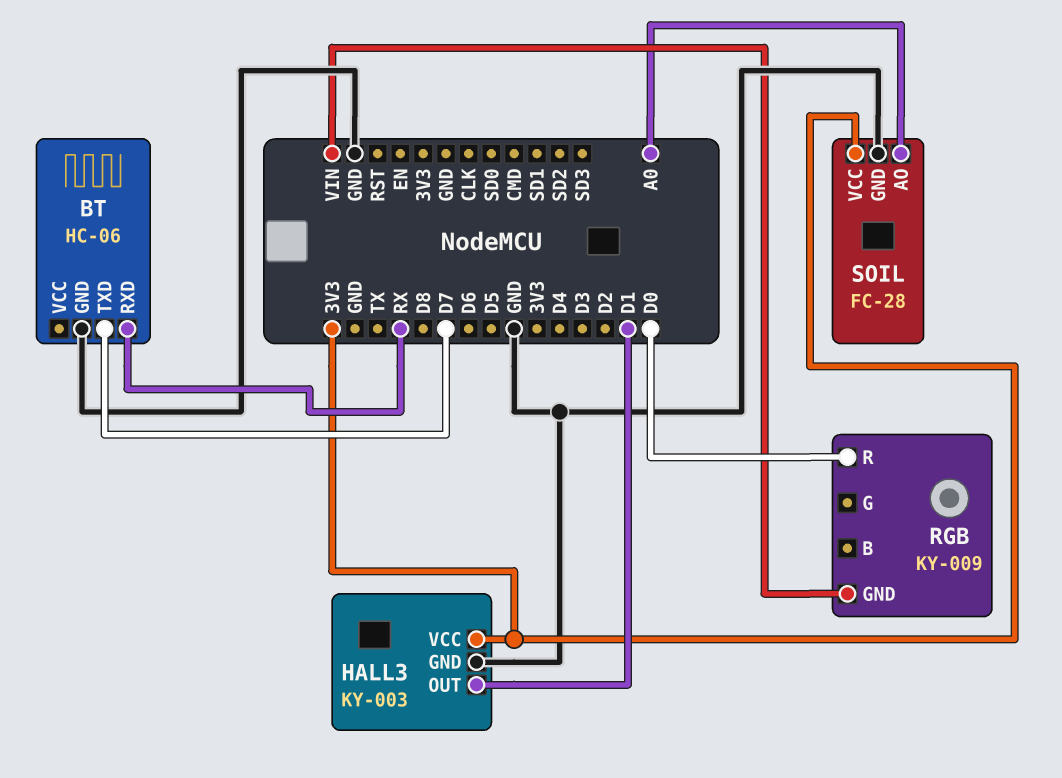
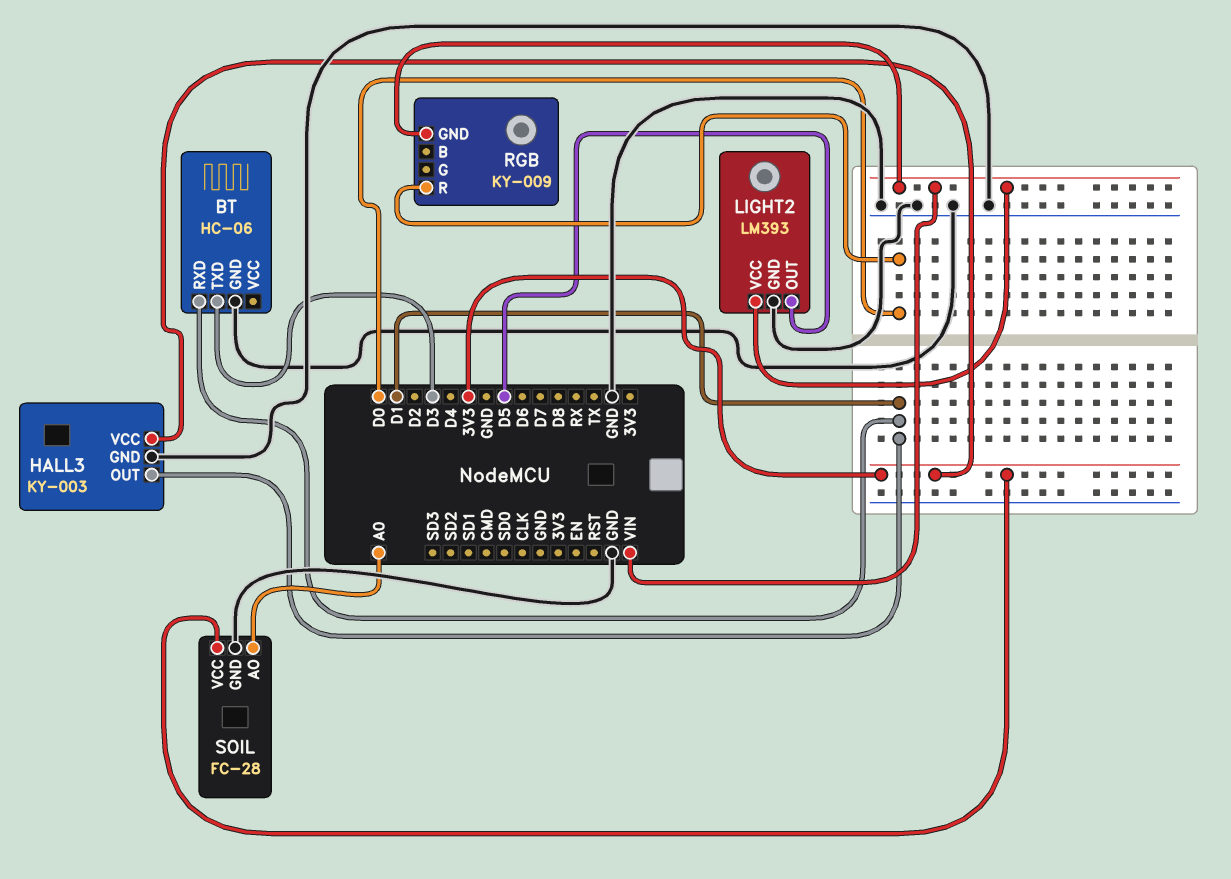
BT pin RXD: RX -> D1
BT pin TXD: D7 -> D3
LIGHT2: none -> LM393
LIGHT2 pin GND: none -> GND
LIGHT2 pin OUT: none -> D5
LIGHT2 pin VCC: none -> VIN

